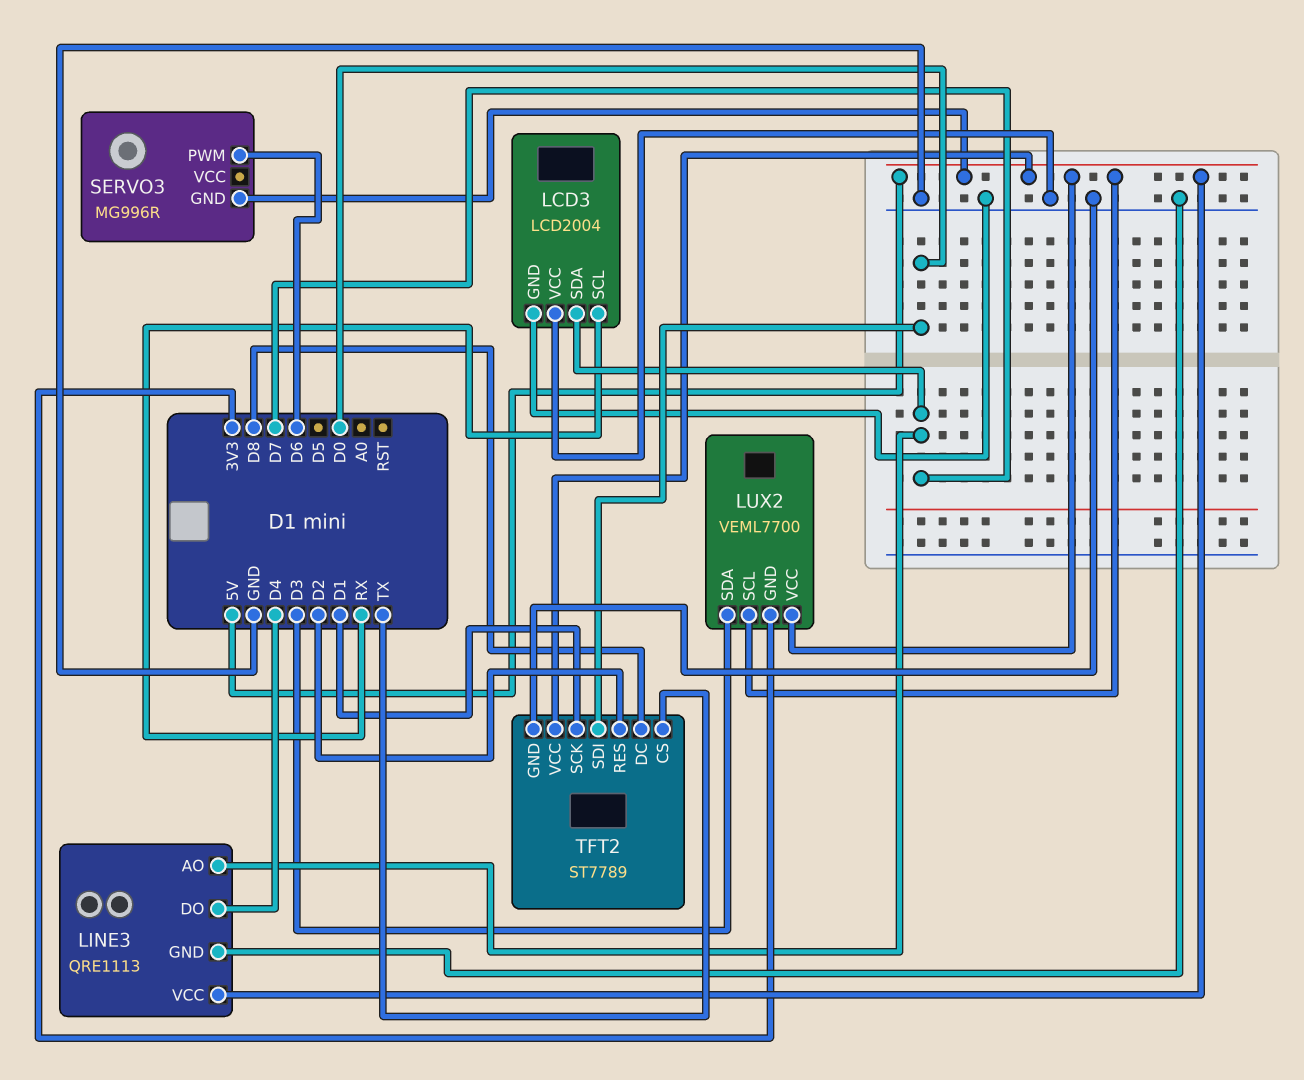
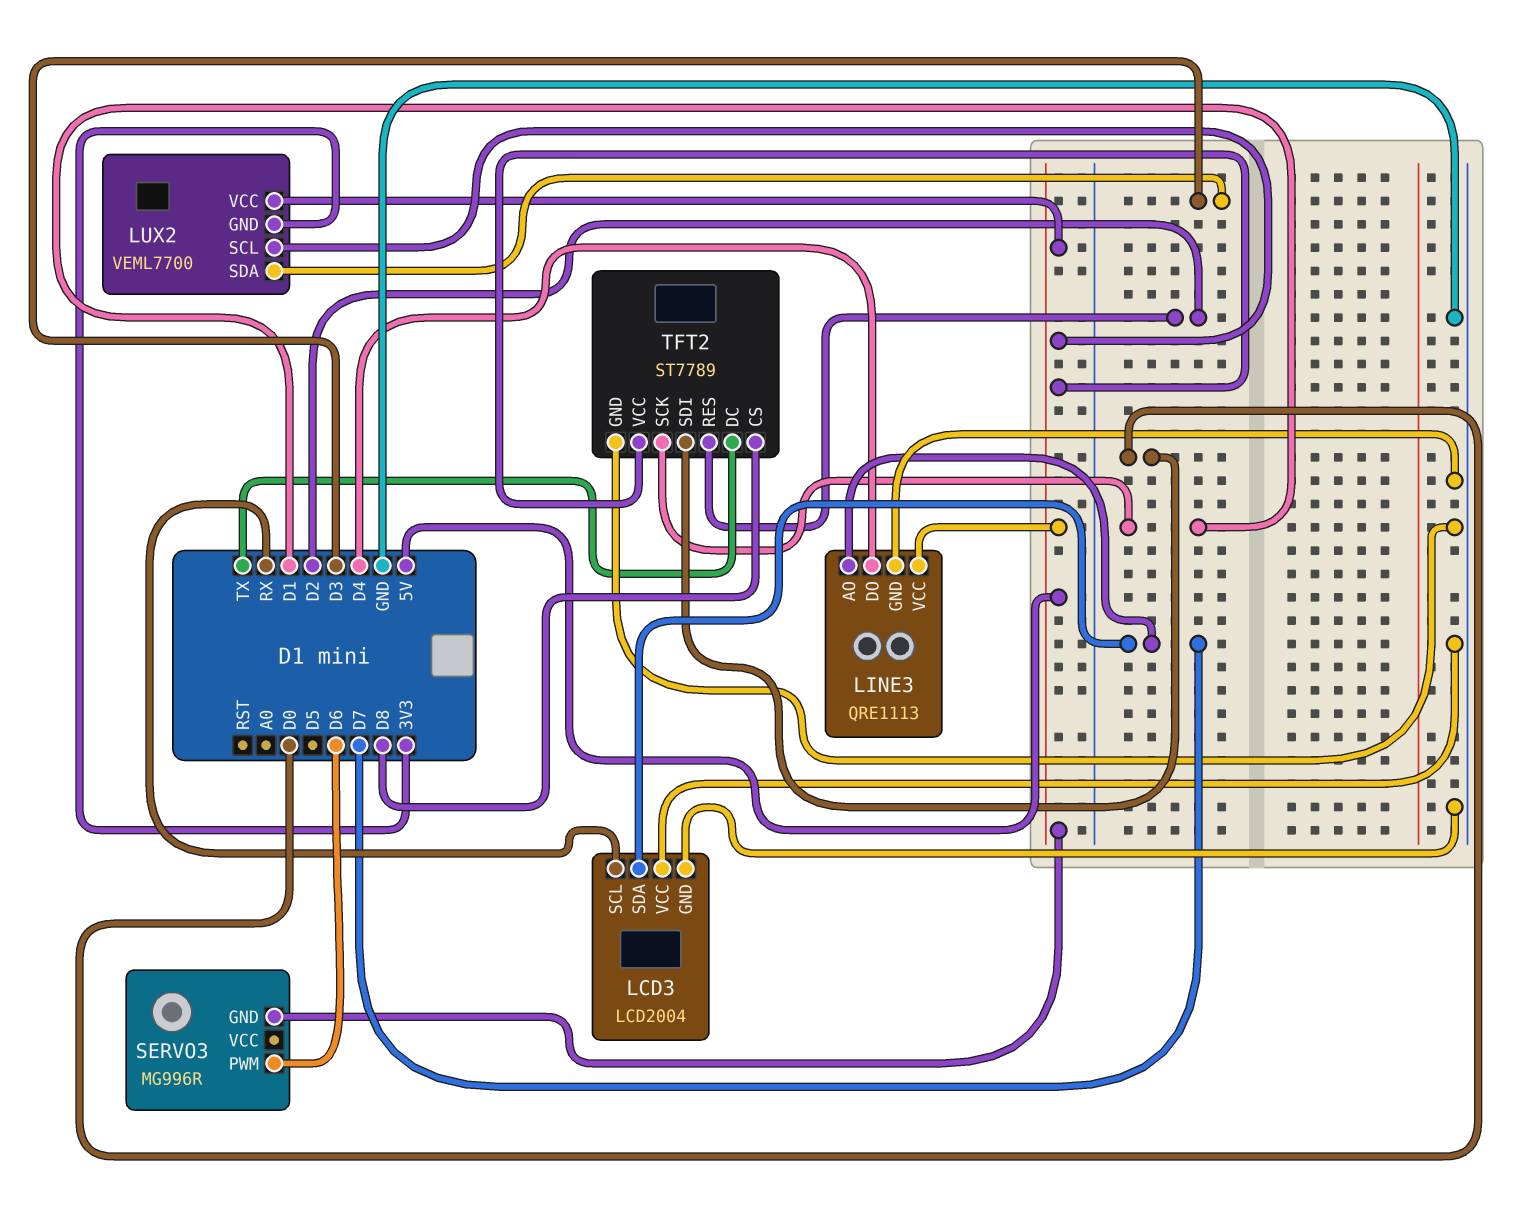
TFT2 pin CS: TX -> D8
TFT2 pin DC: D8 -> TX

